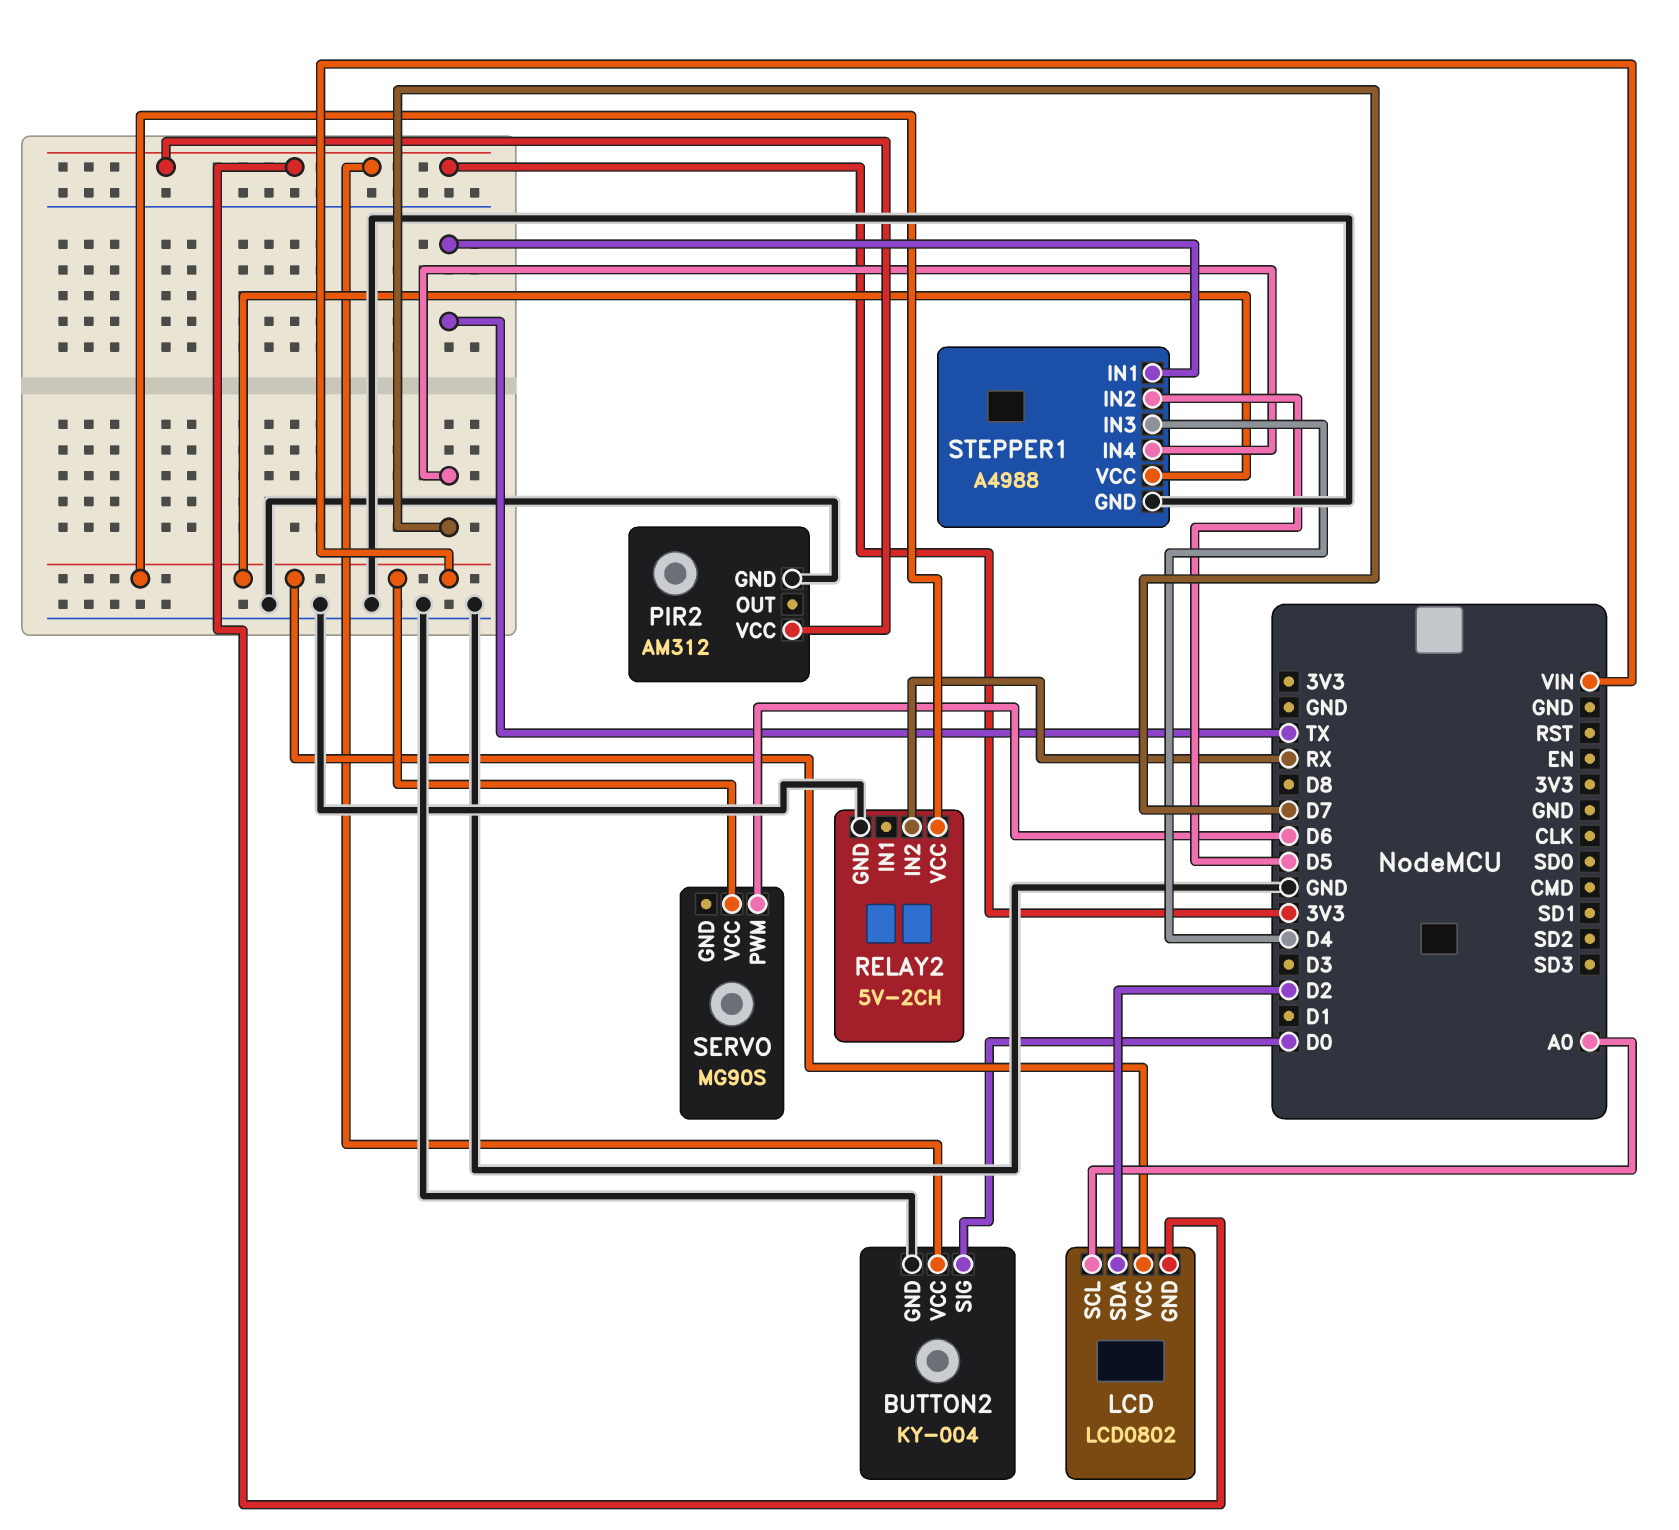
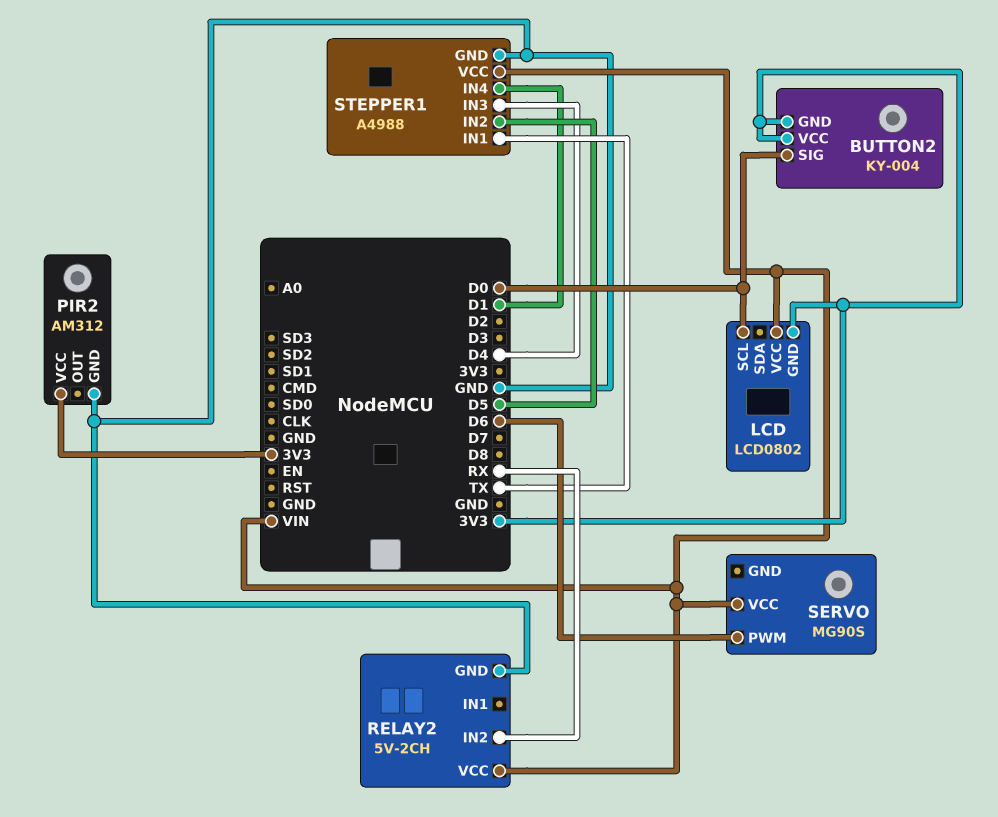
BUTTON2 pin GND: GND -> 3V3
LCD pin SCL: A0 -> D0
LCD pin SDA: D2 -> none
STEPPER1 pin IN4: D7 -> D1

